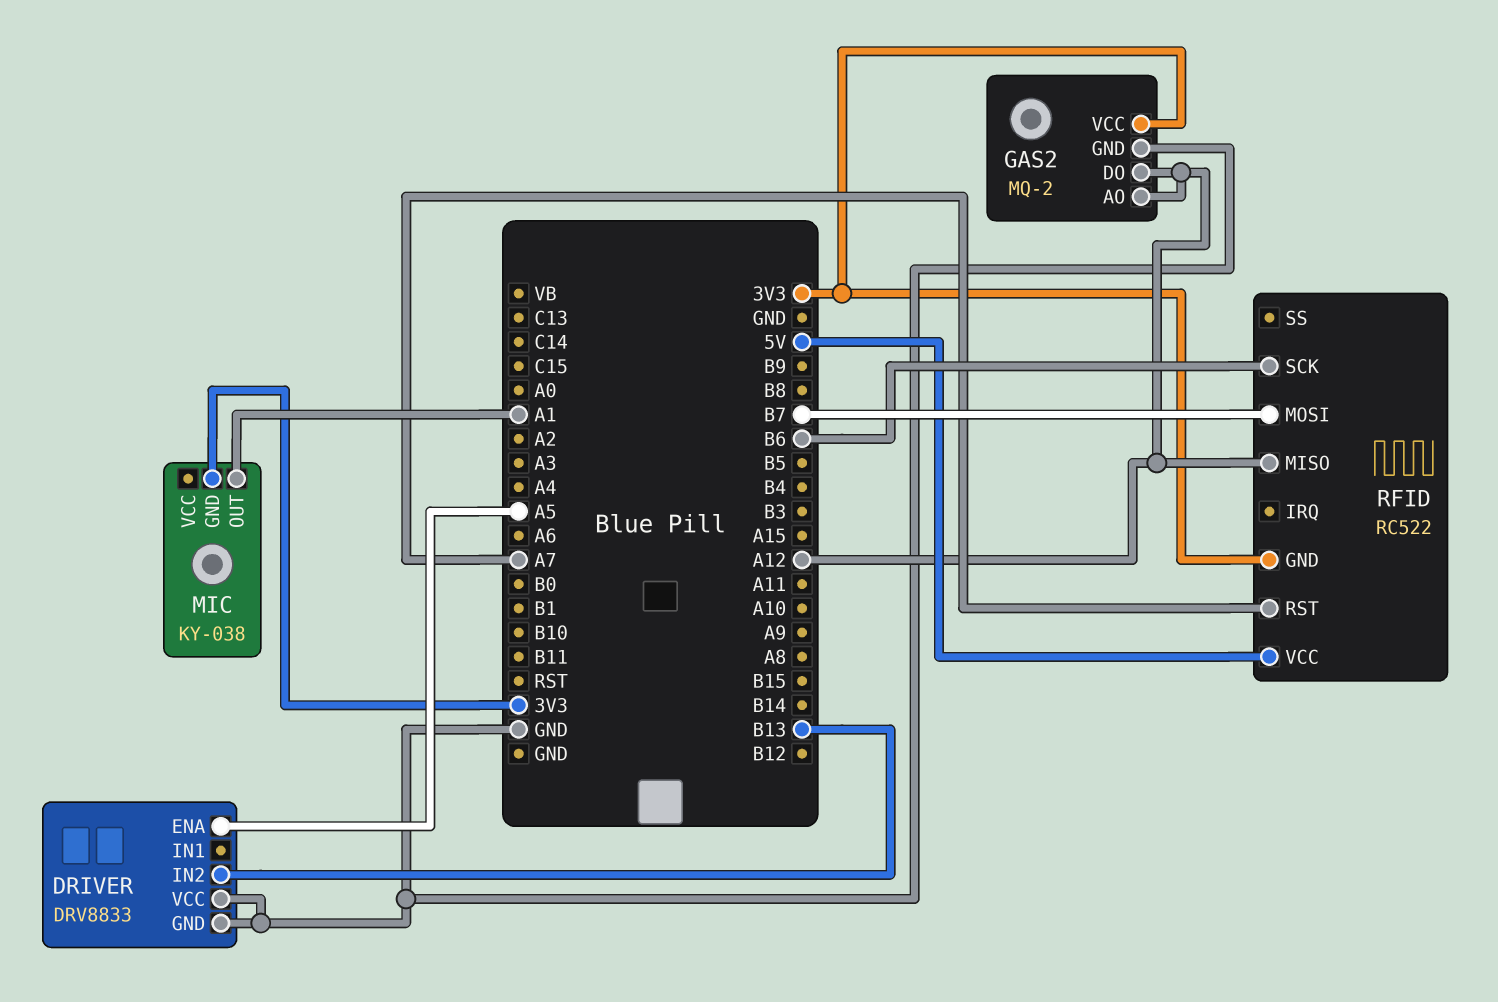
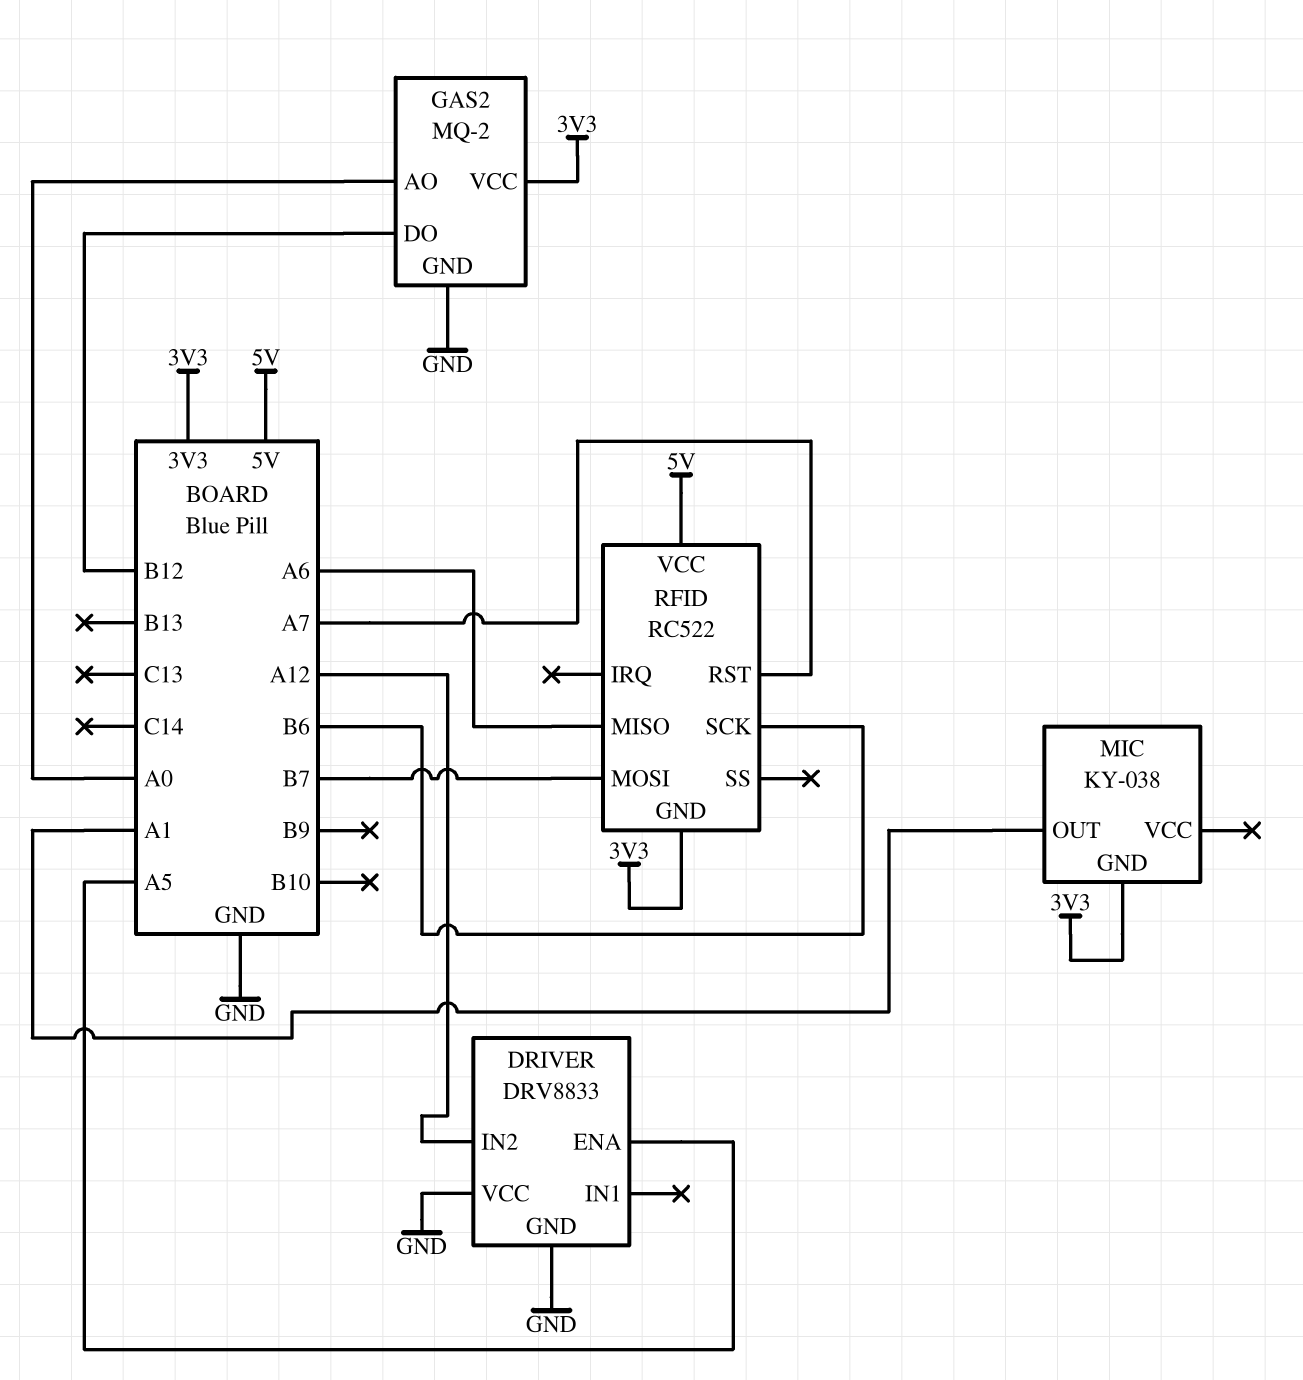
DRIVER pin IN2: B13 -> A12
GAS2 pin AO: A12 -> A0
GAS2 pin DO: A12 -> B12
RFID pin MISO: A12 -> A6

